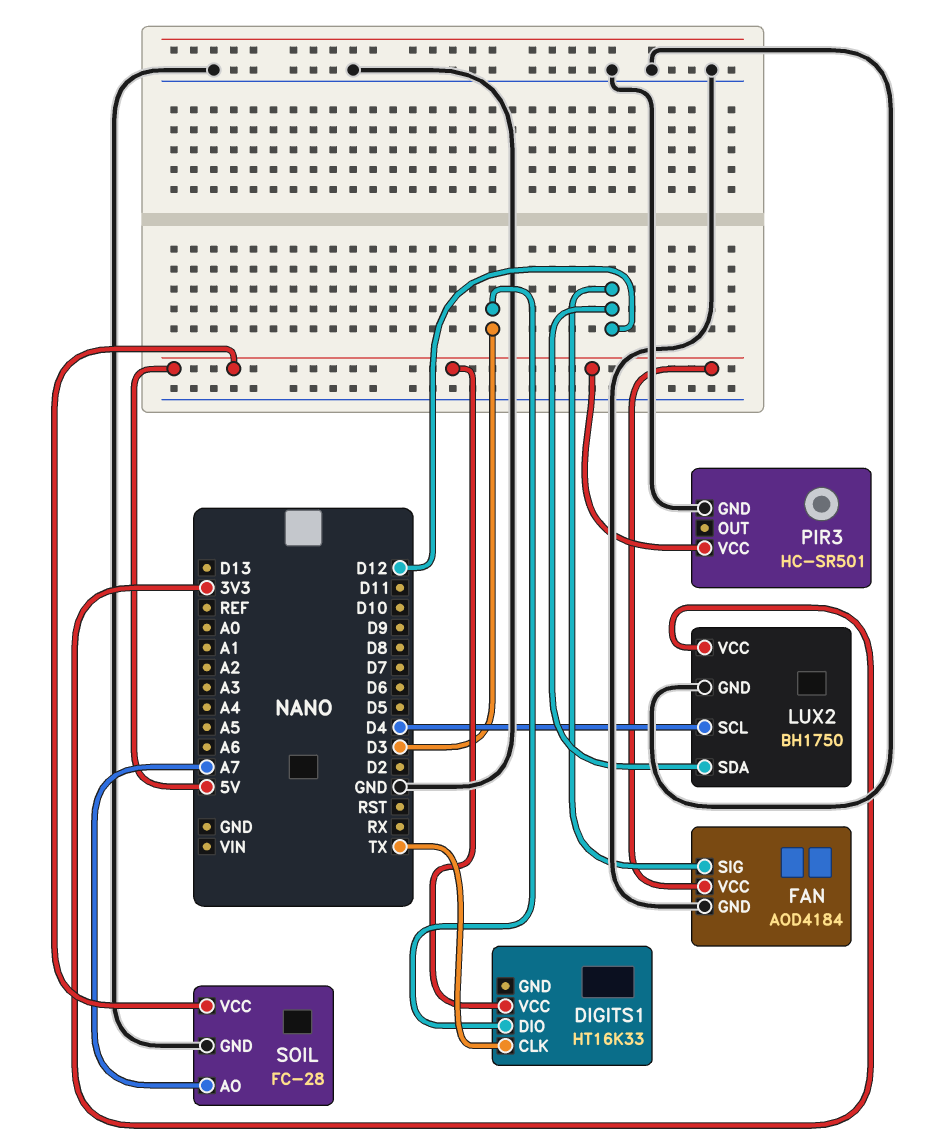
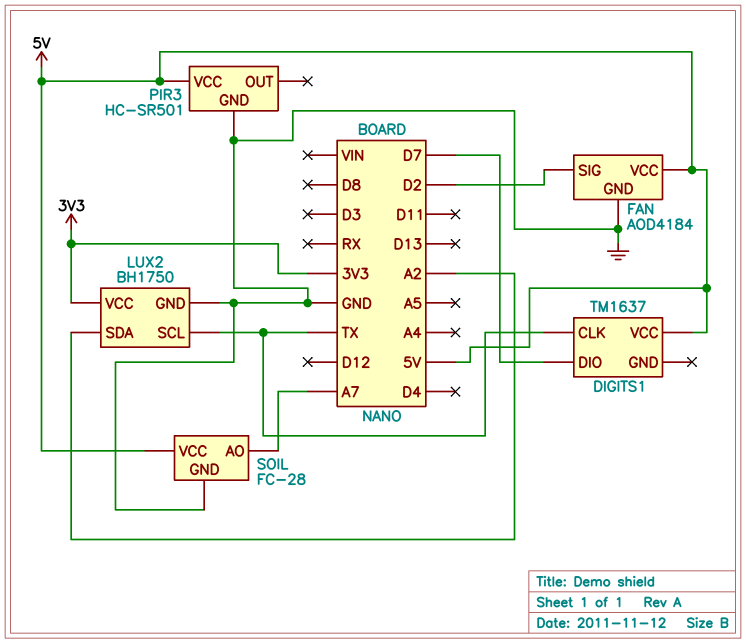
DIGITS1: HT16K33 -> TM1637
DIGITS1 pin DIO: D3 -> D7
FAN pin SIG: D12 -> D2
LUX2 pin SCL: D4 -> TX
LUX2 pin SDA: D12 -> A2

